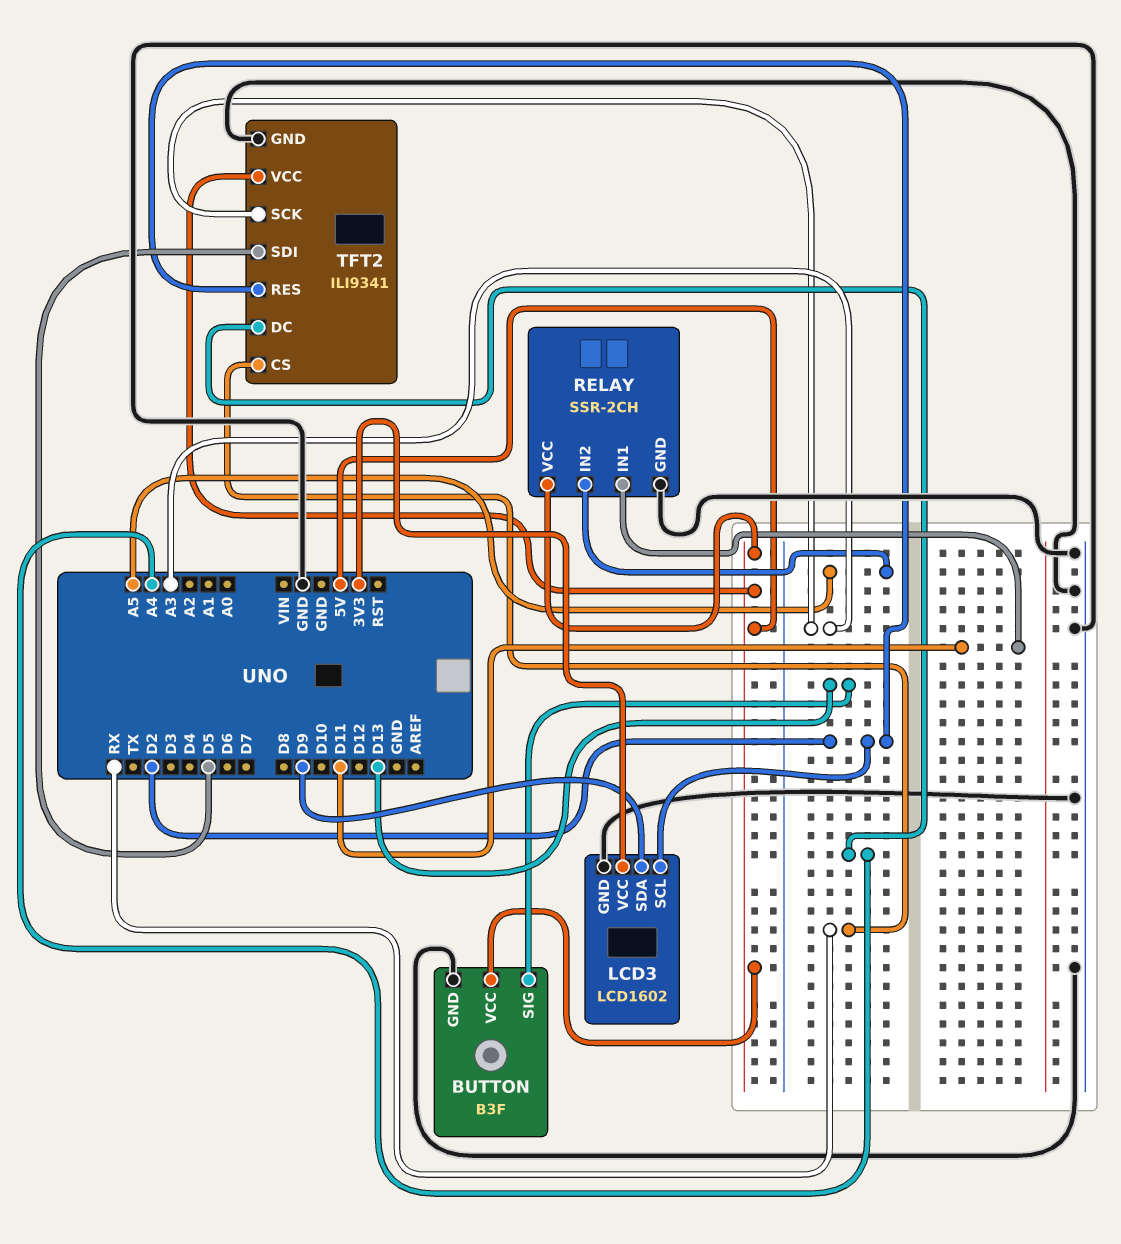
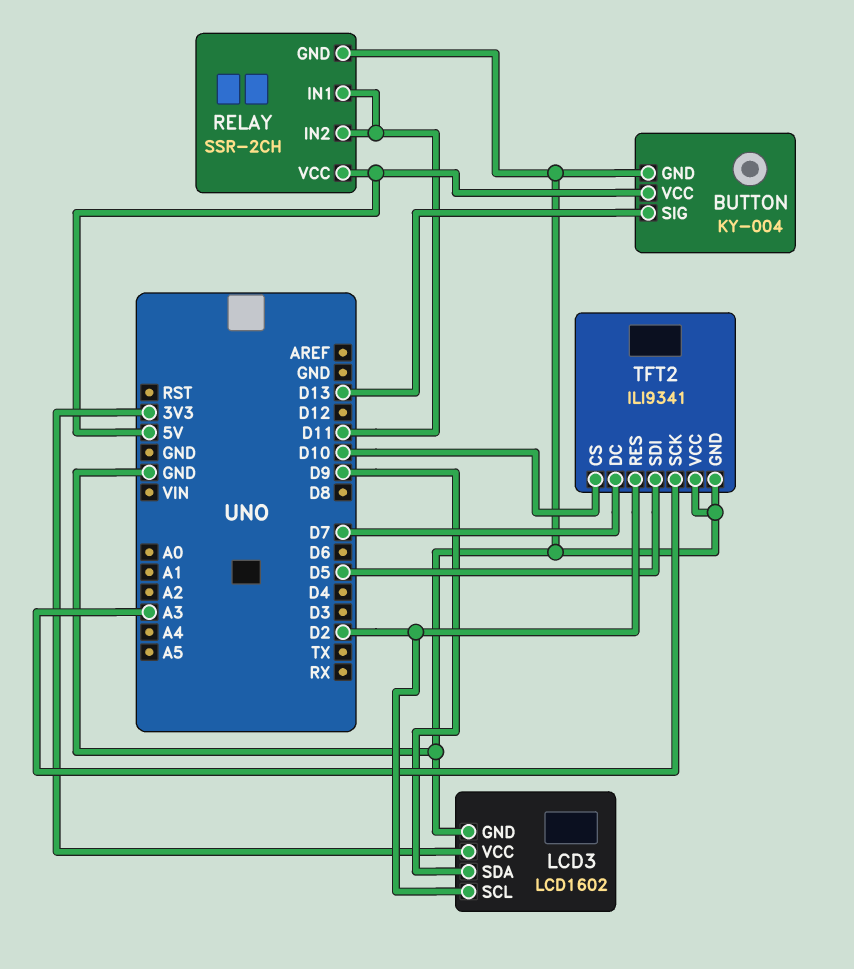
BUTTON: B3F -> KY-004
RELAY pin IN2: A5 -> D11
TFT2 pin CS: RX -> D10
TFT2 pin DC: A4 -> D7
TFT2 pin VCC: 5V -> GND

